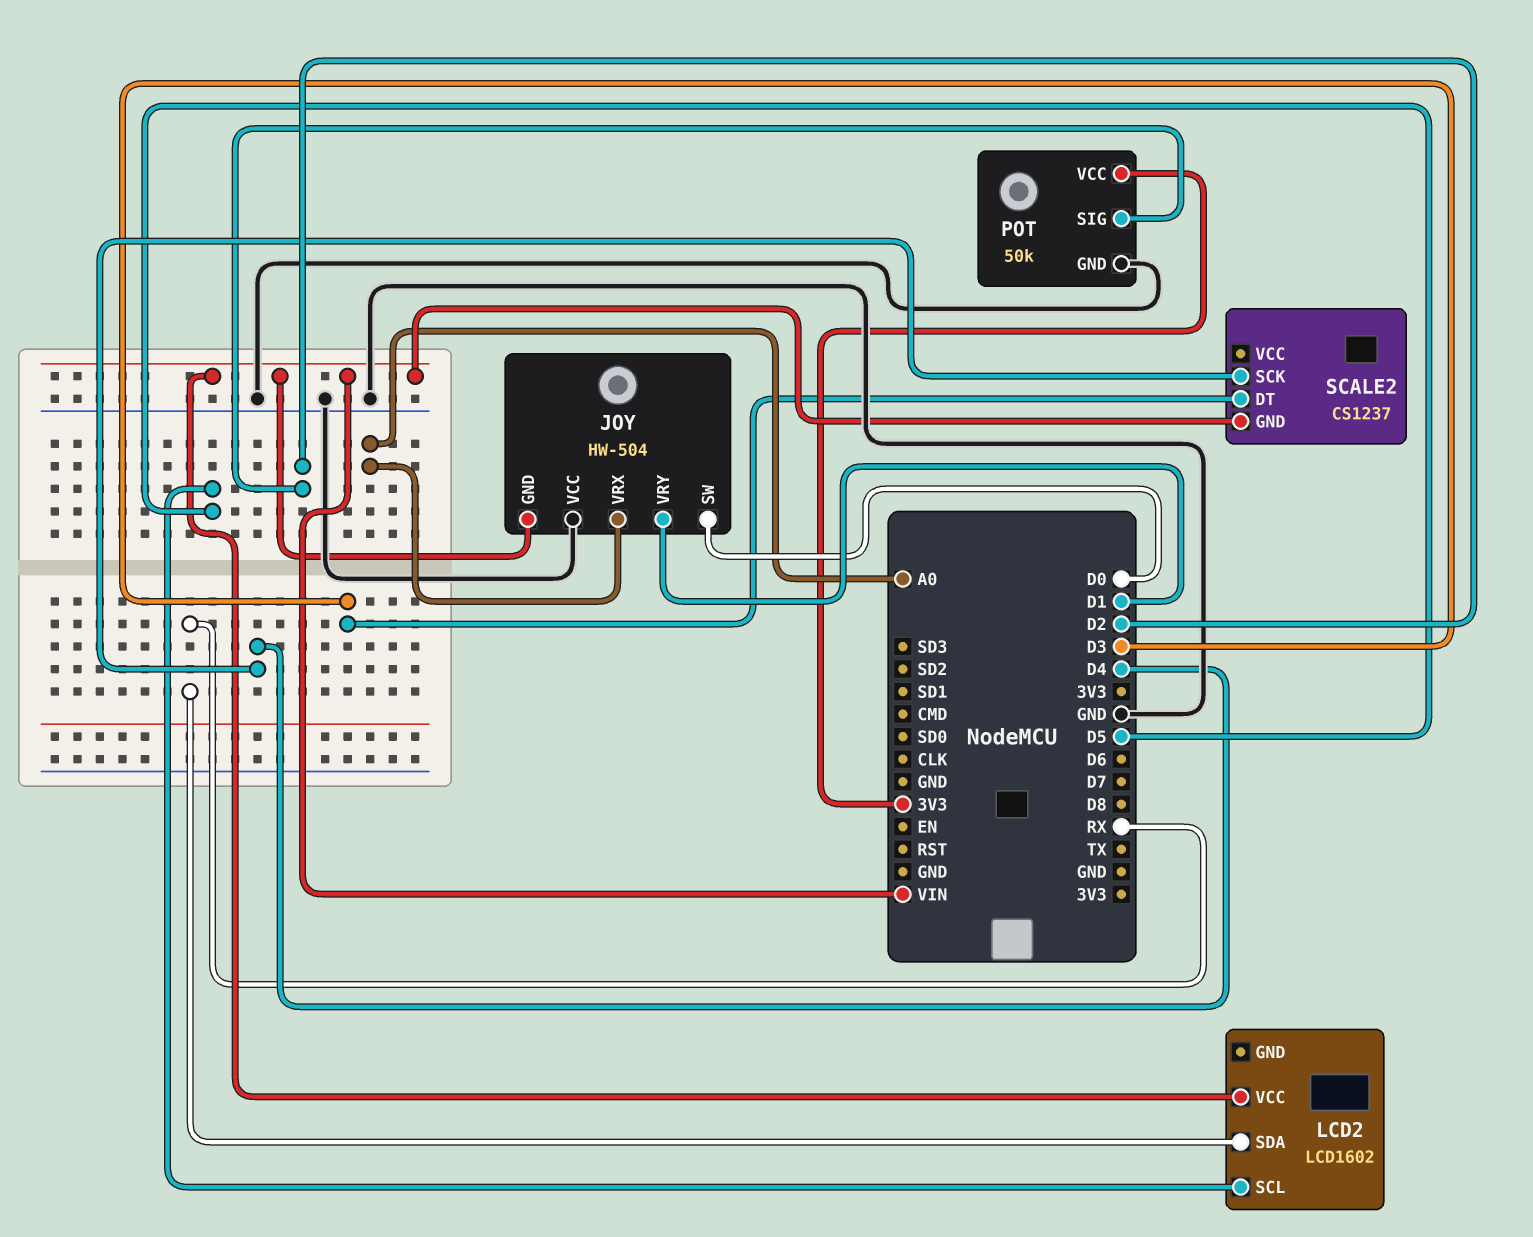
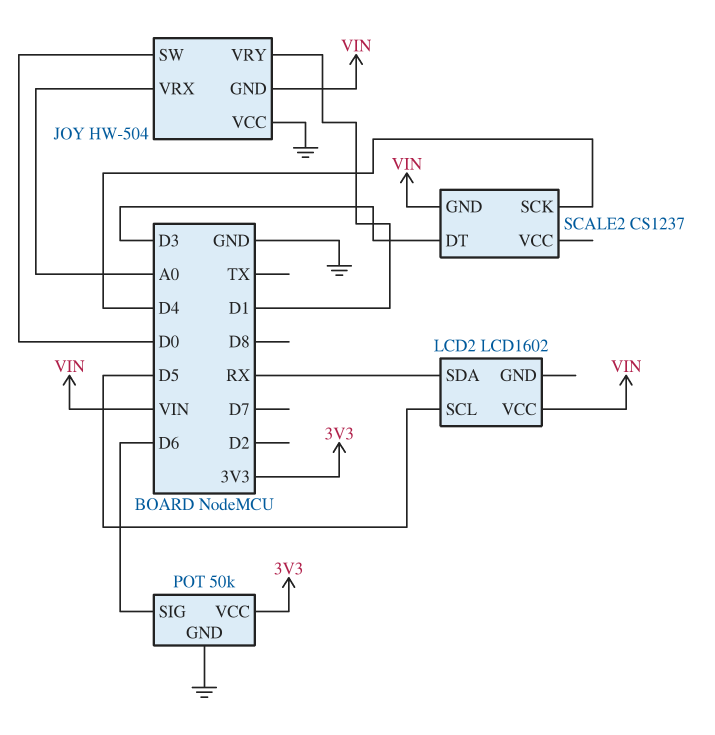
POT pin SIG: D2 -> D6

